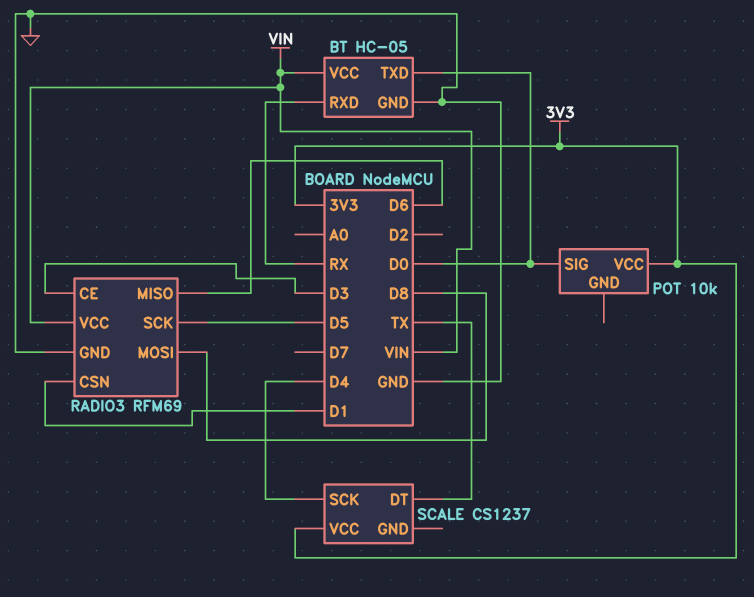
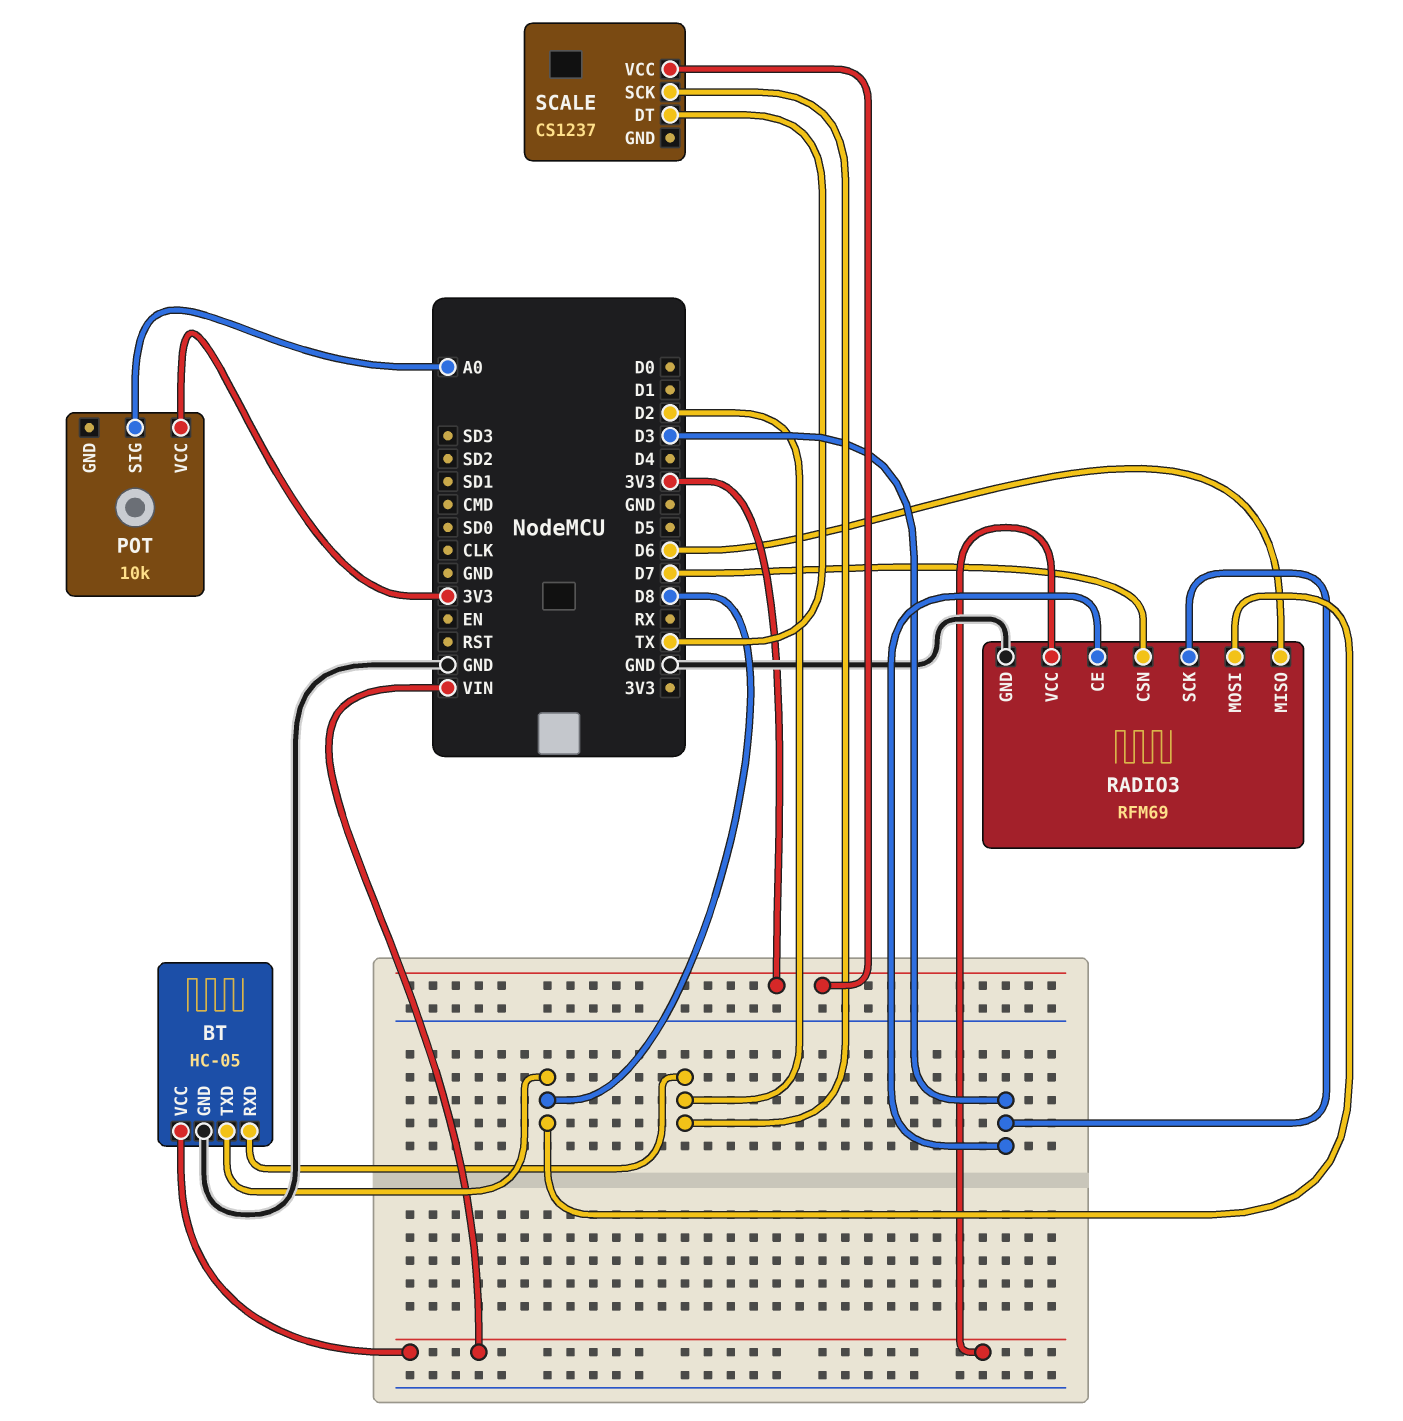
BT pin RXD: RX -> D2
BT pin TXD: D0 -> D8
POT pin SIG: D0 -> A0
RADIO3 pin CSN: D1 -> D7
RADIO3 pin SCK: D5 -> D3
SCALE pin SCK: D4 -> D2

